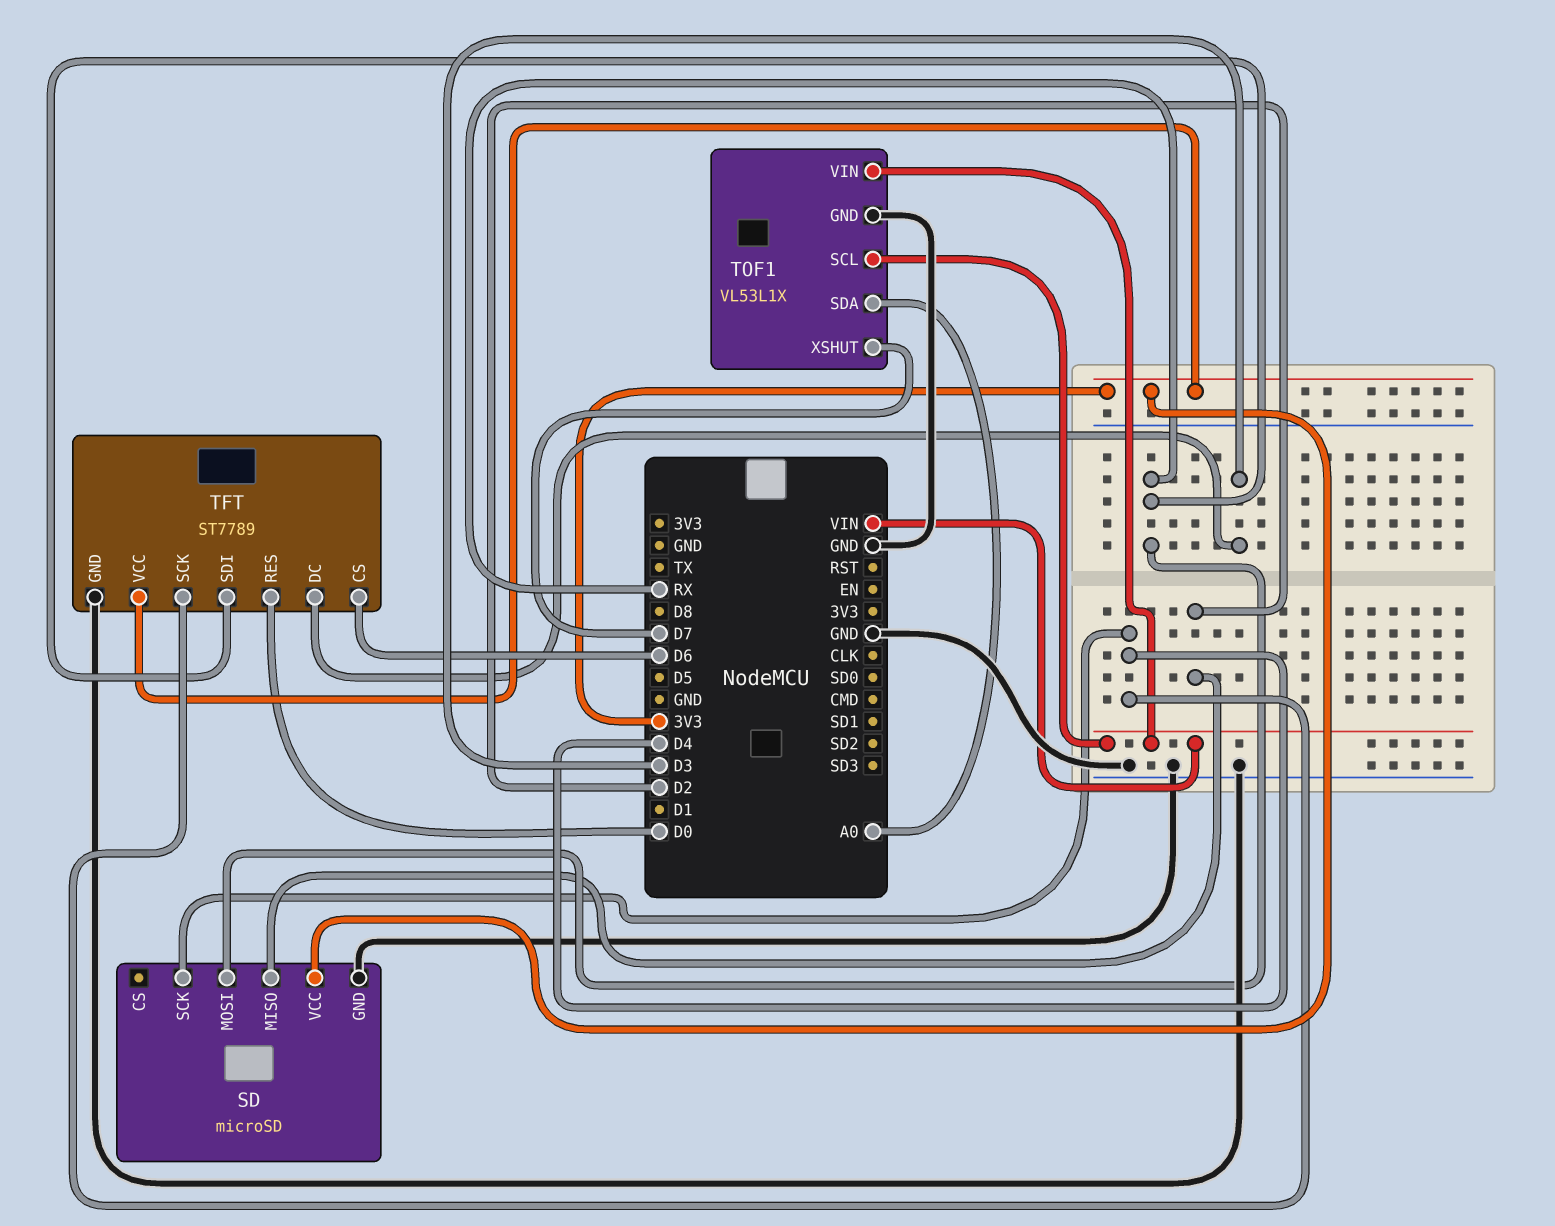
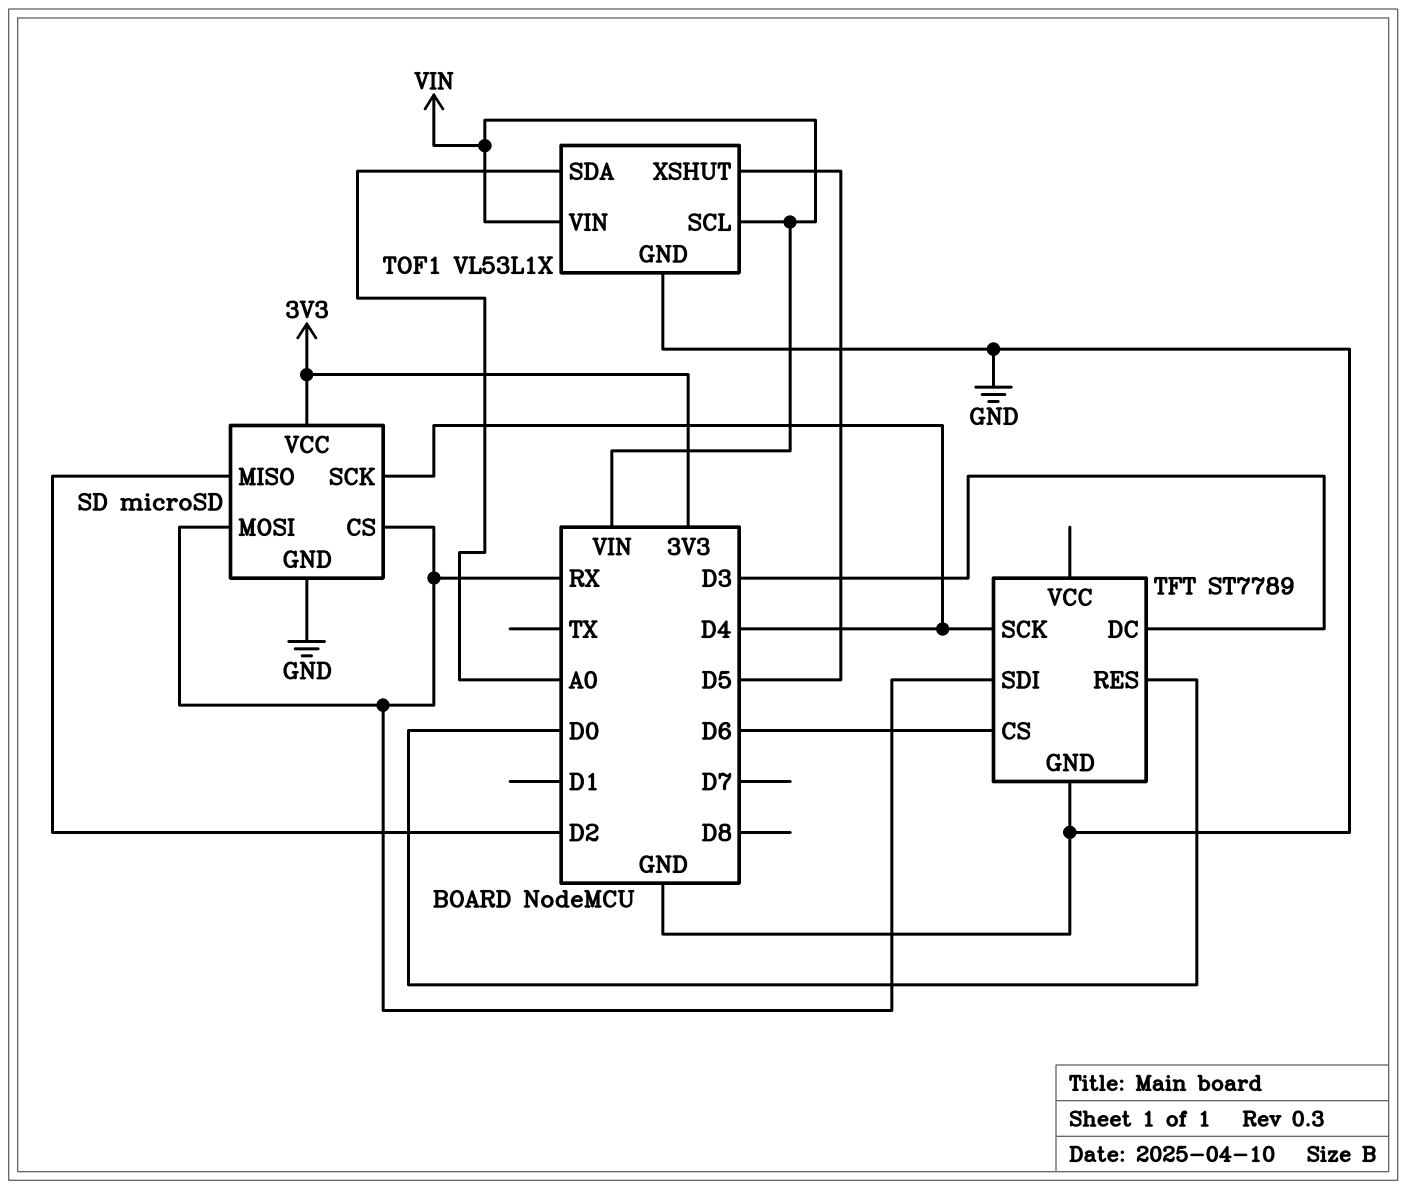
SD pin CS: none -> RX
TFT pin VCC: 3V3 -> none
TOF1 pin XSHUT: D7 -> D5

